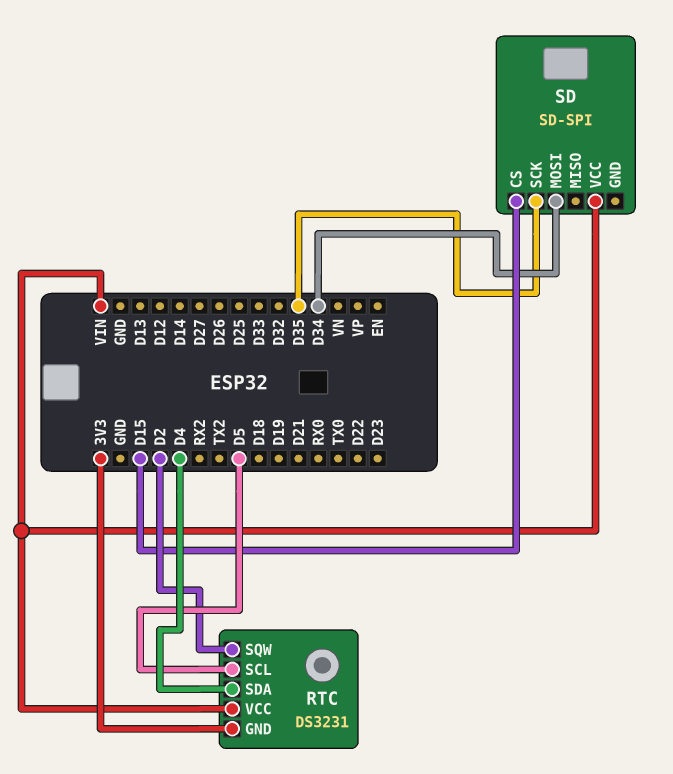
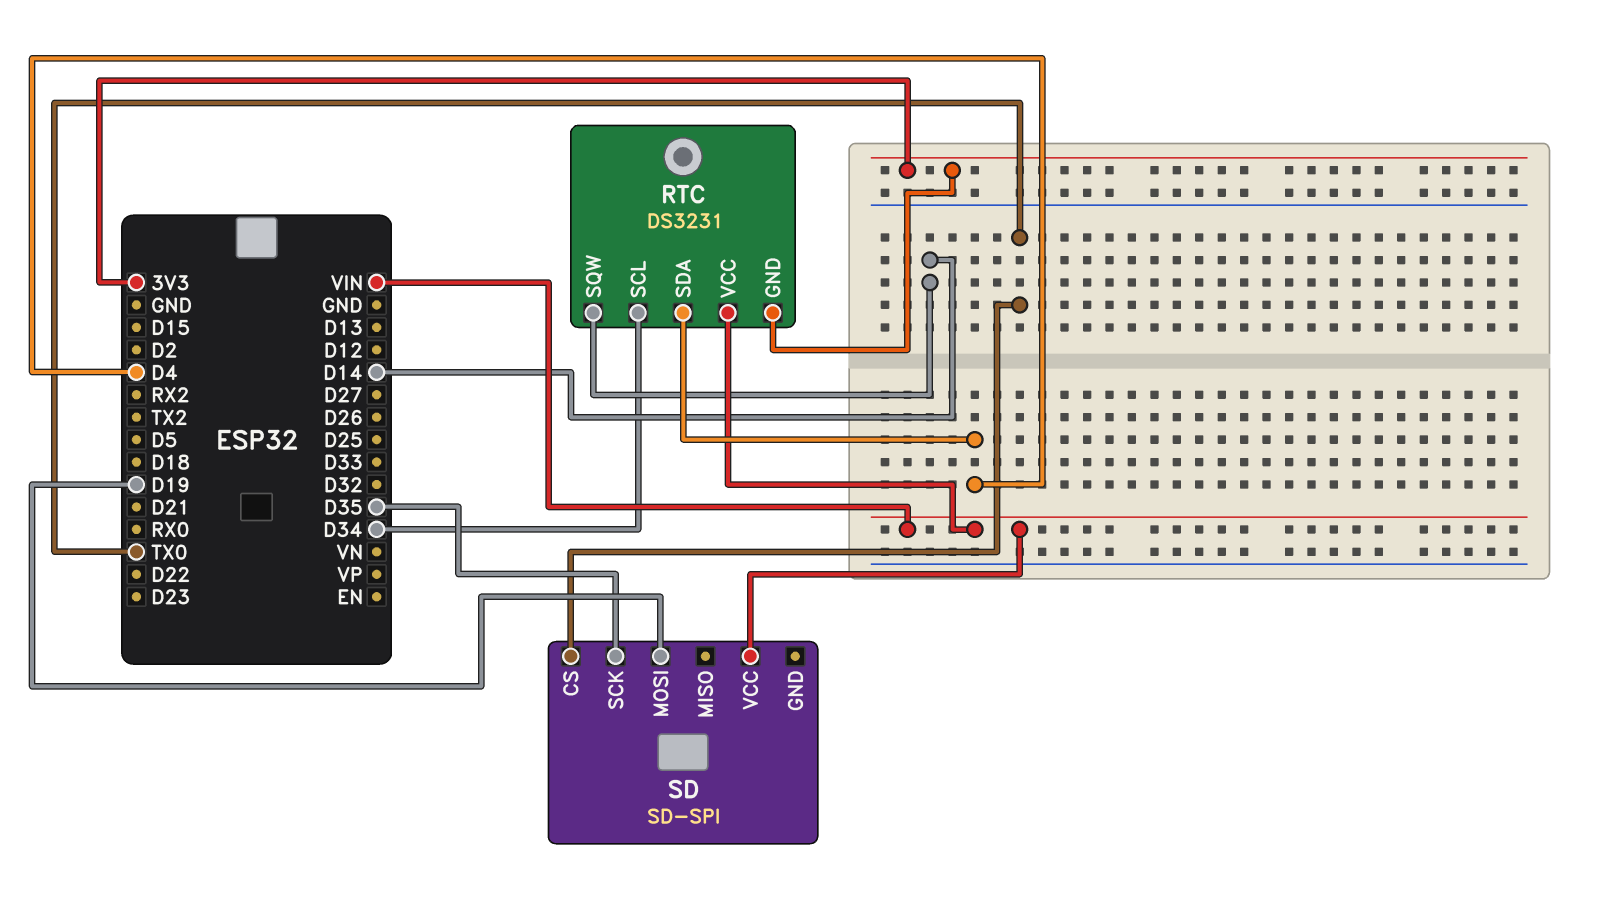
RTC pin SCL: D5 -> D34
RTC pin SQW: D2 -> D14
SD pin CS: D15 -> TX0
SD pin MOSI: D34 -> D19

